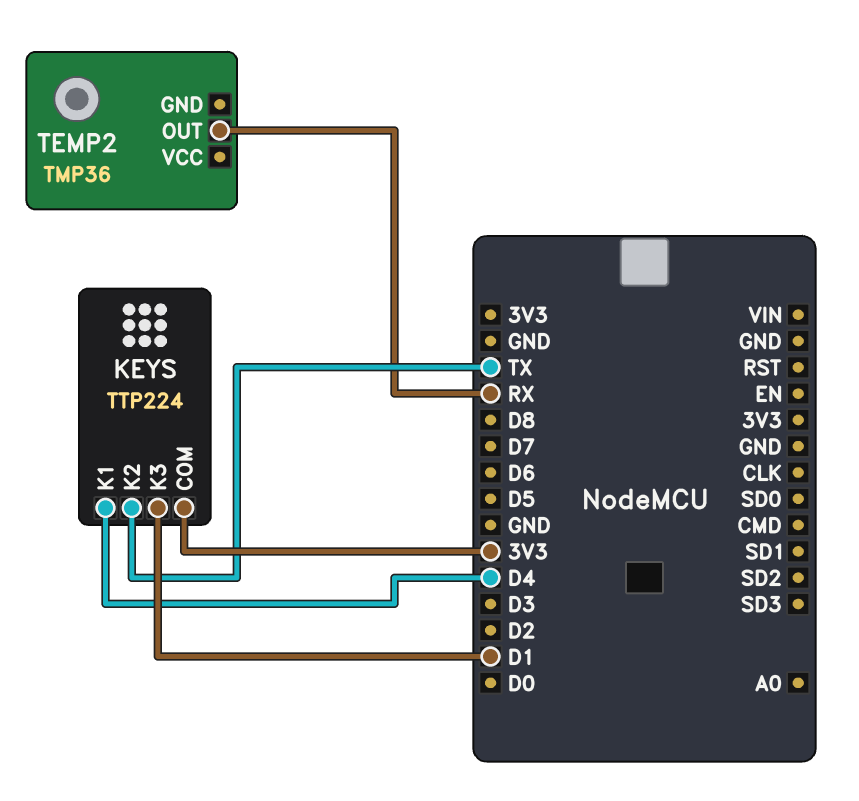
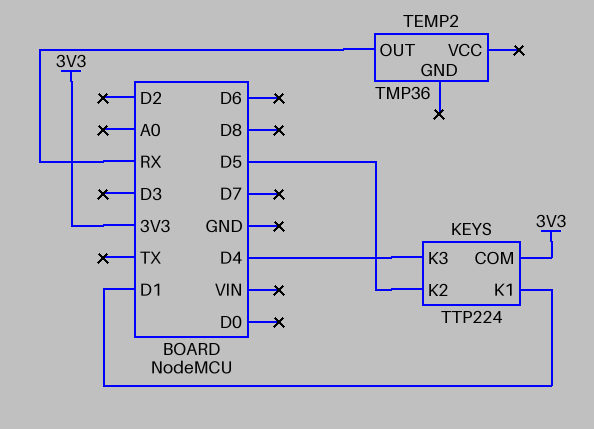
KEYS pin K1: D4 -> D1
KEYS pin K2: TX -> D5
KEYS pin K3: D1 -> D4

